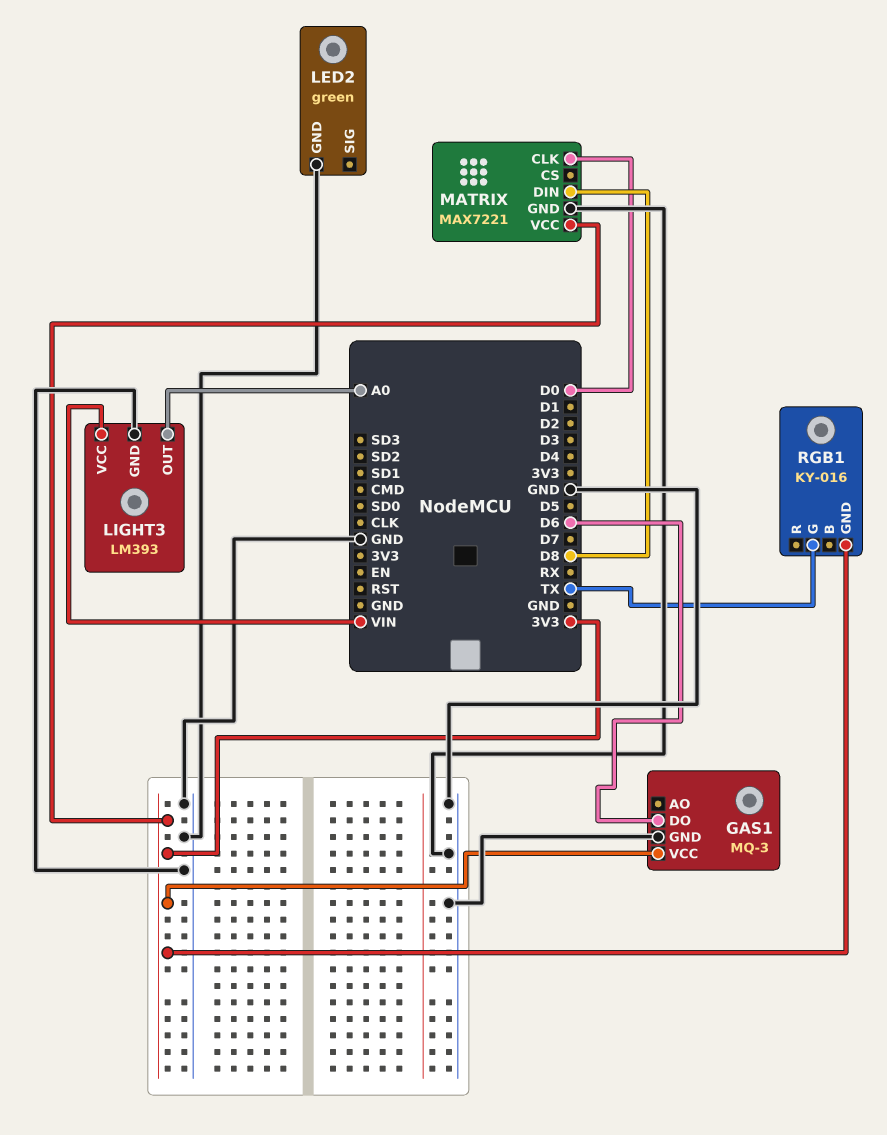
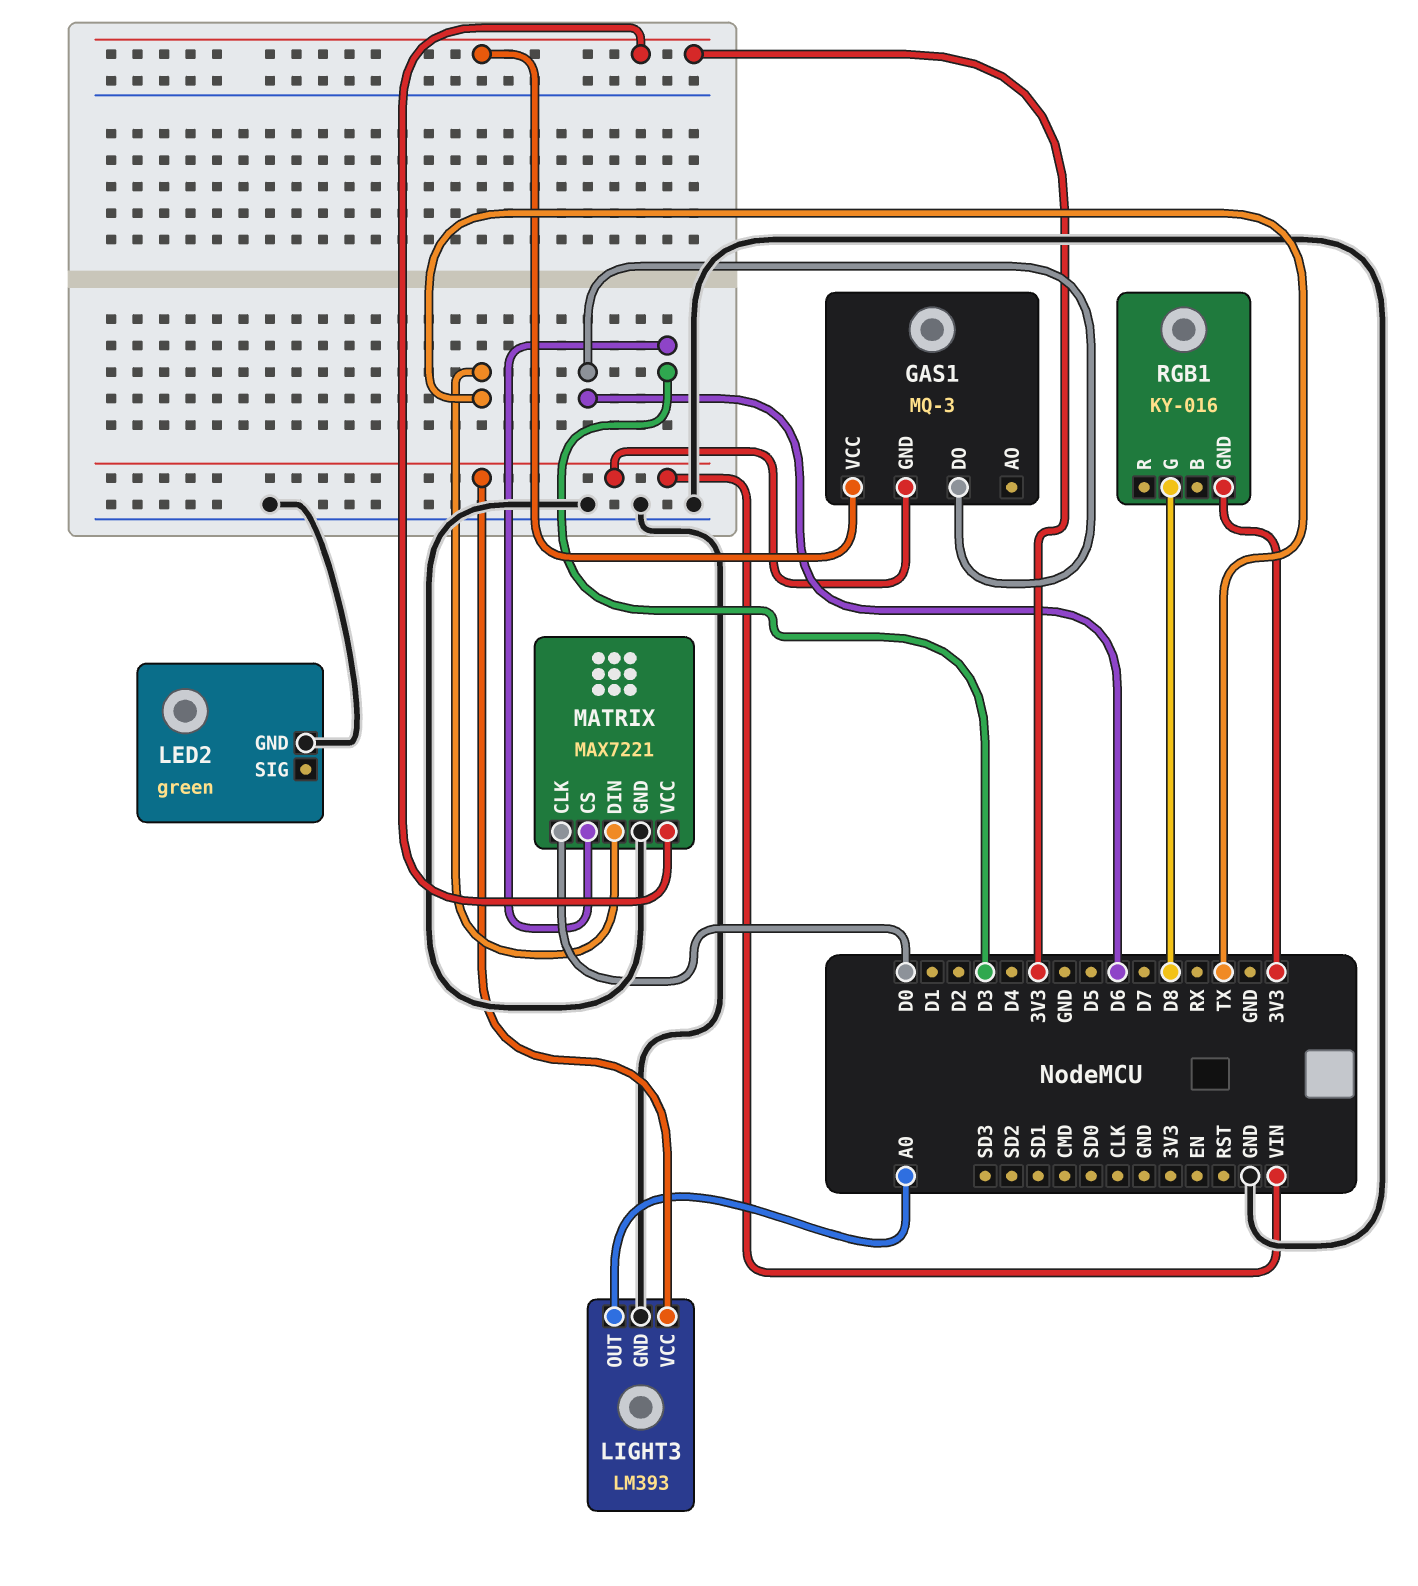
GAS1 pin GND: GND -> VIN
MATRIX pin CS: none -> D3
MATRIX pin DIN: D8 -> TX
RGB1 pin G: TX -> D8

